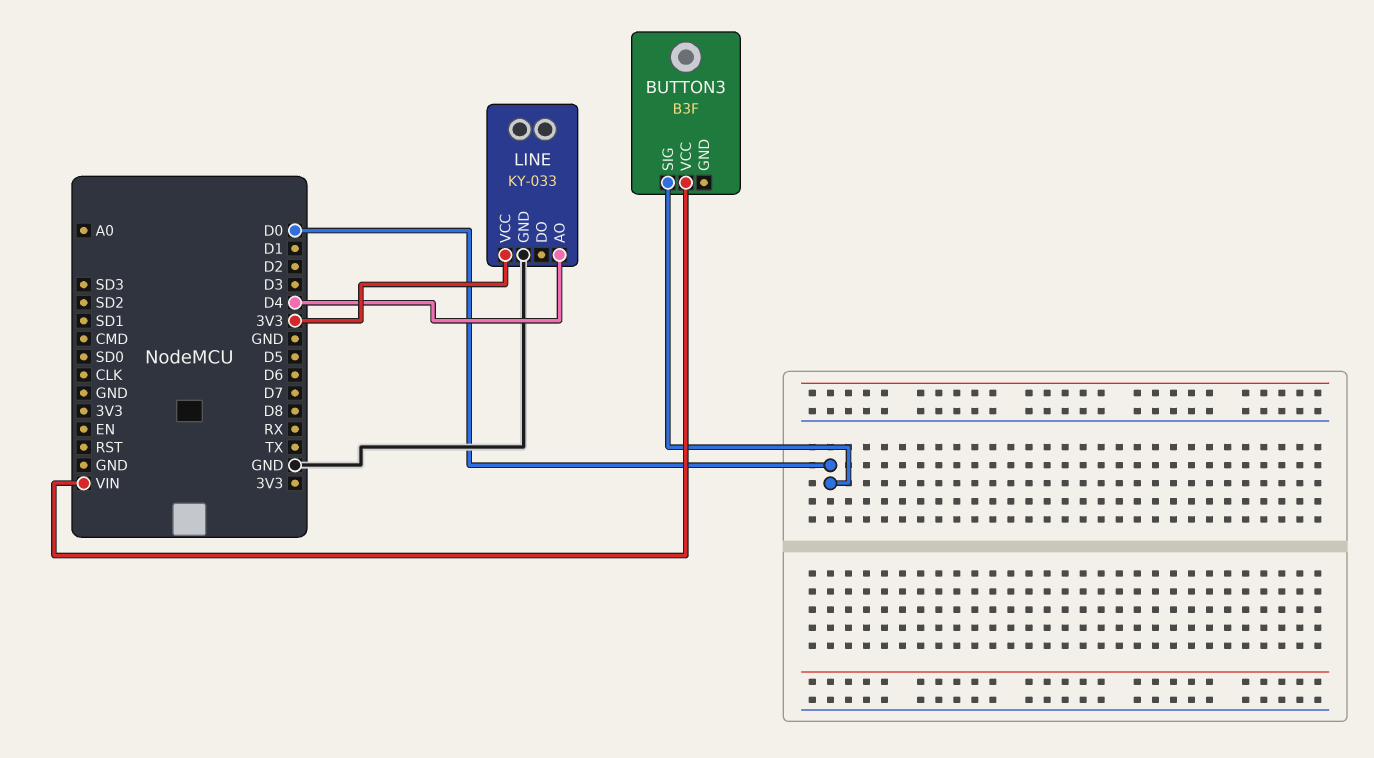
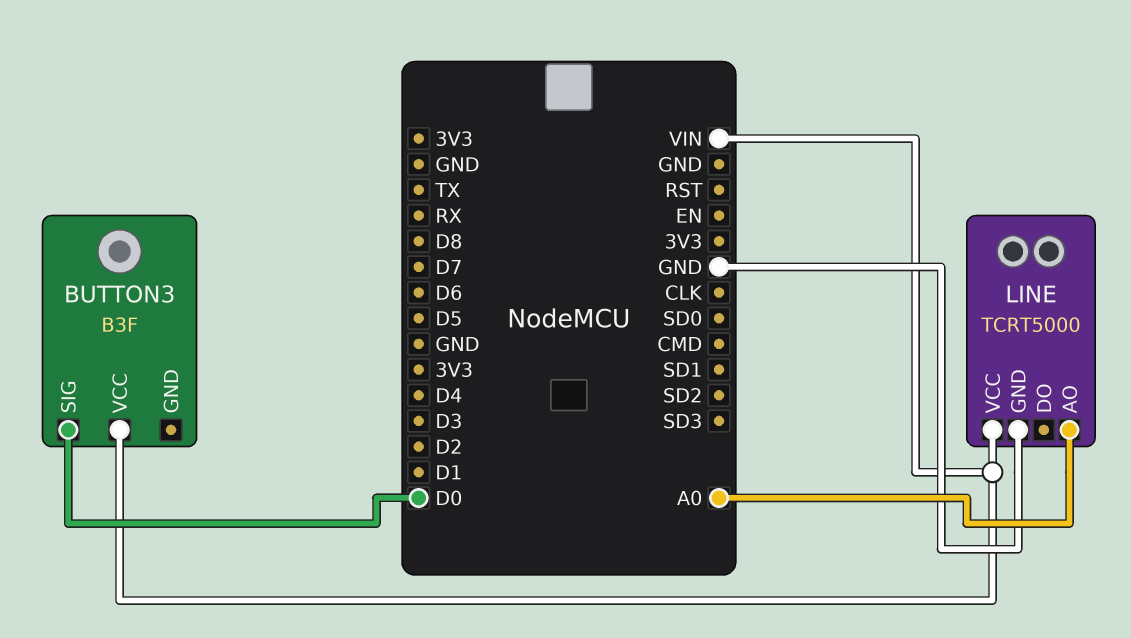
LINE: KY-033 -> TCRT5000
LINE pin AO: D4 -> A0
LINE pin VCC: 3V3 -> VIN

